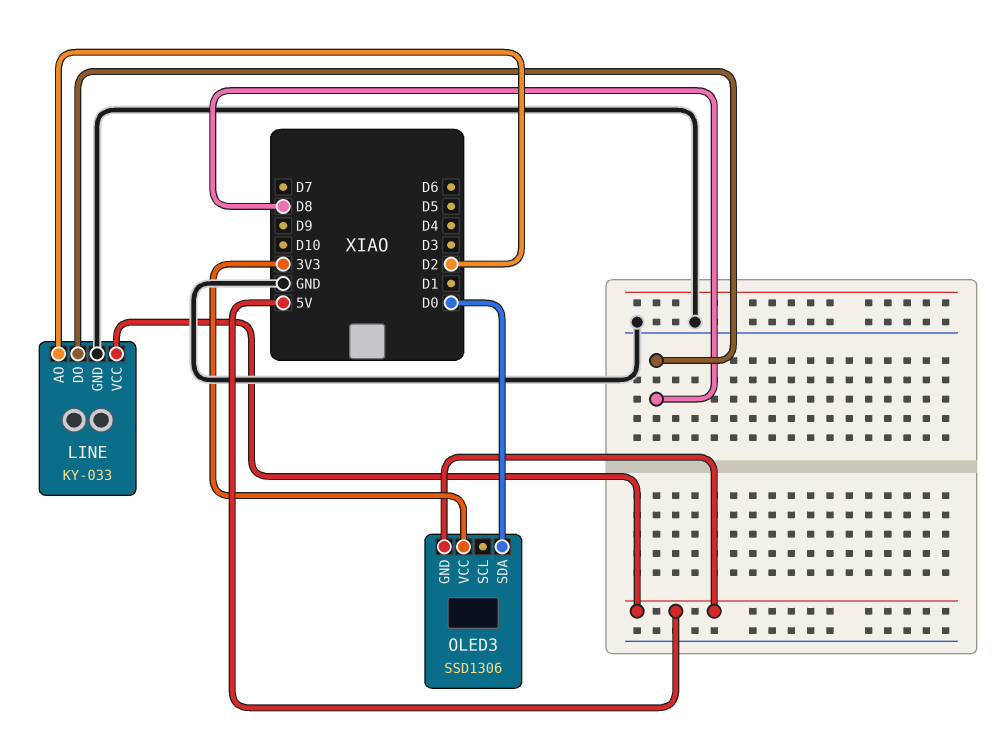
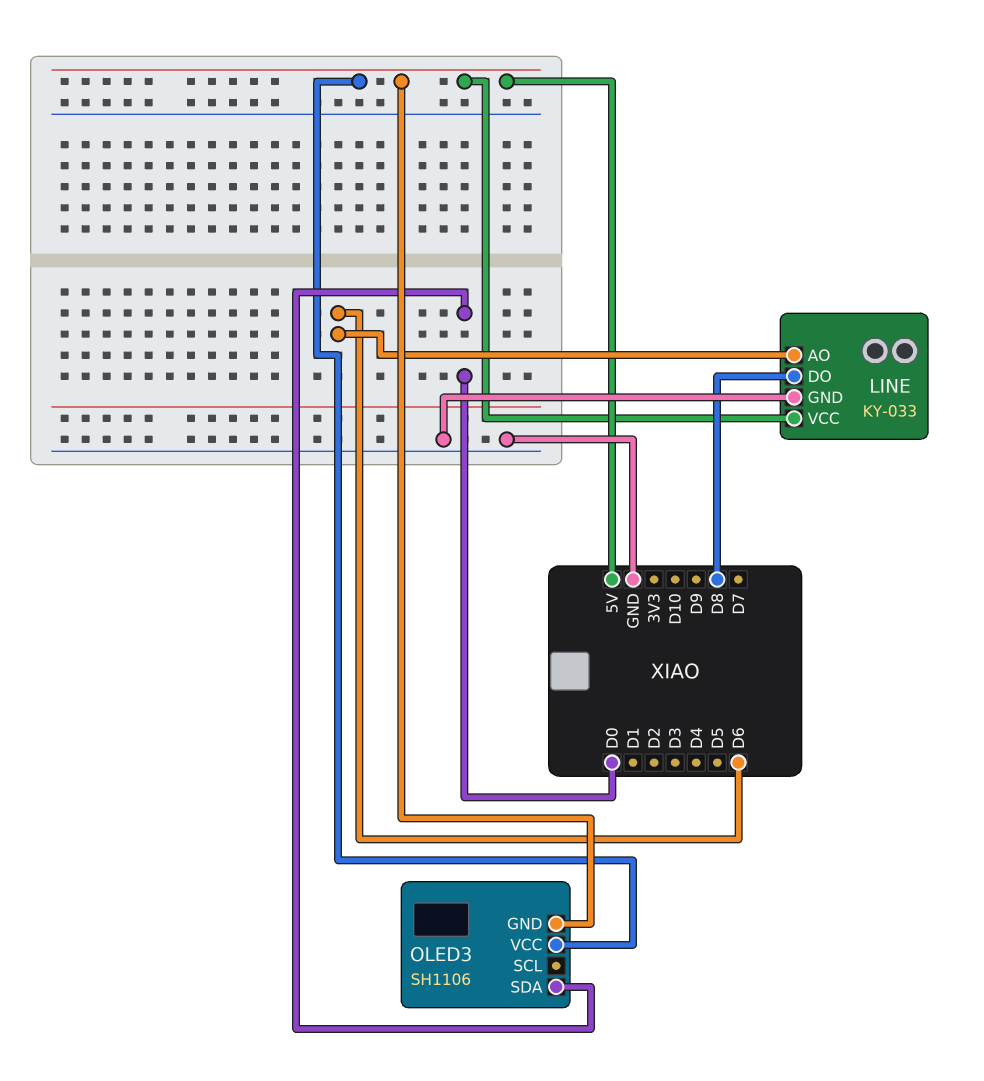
LINE pin AO: D2 -> D6
OLED3: SSD1306 -> SH1106
OLED3 pin VCC: 3V3 -> 5V

